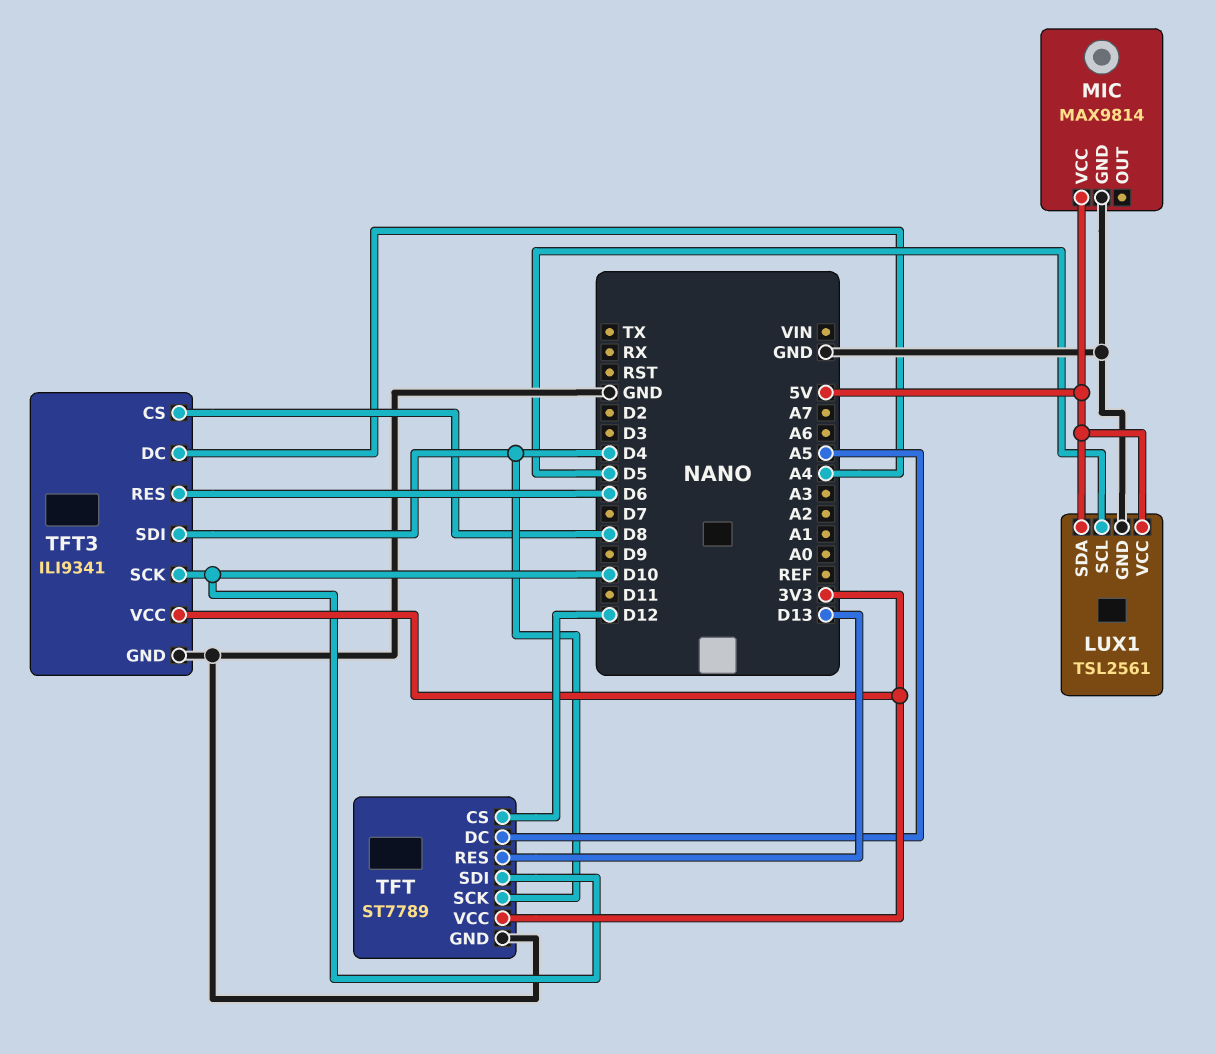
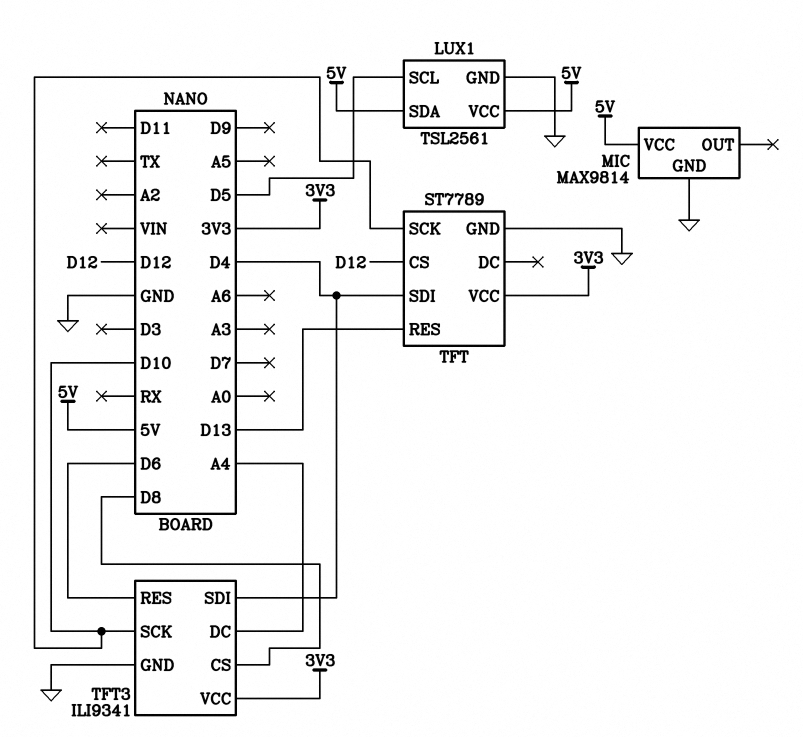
TFT pin DC: A5 -> none
TFT pin SCK: D4 -> D10
TFT pin SDI: D10 -> D4

